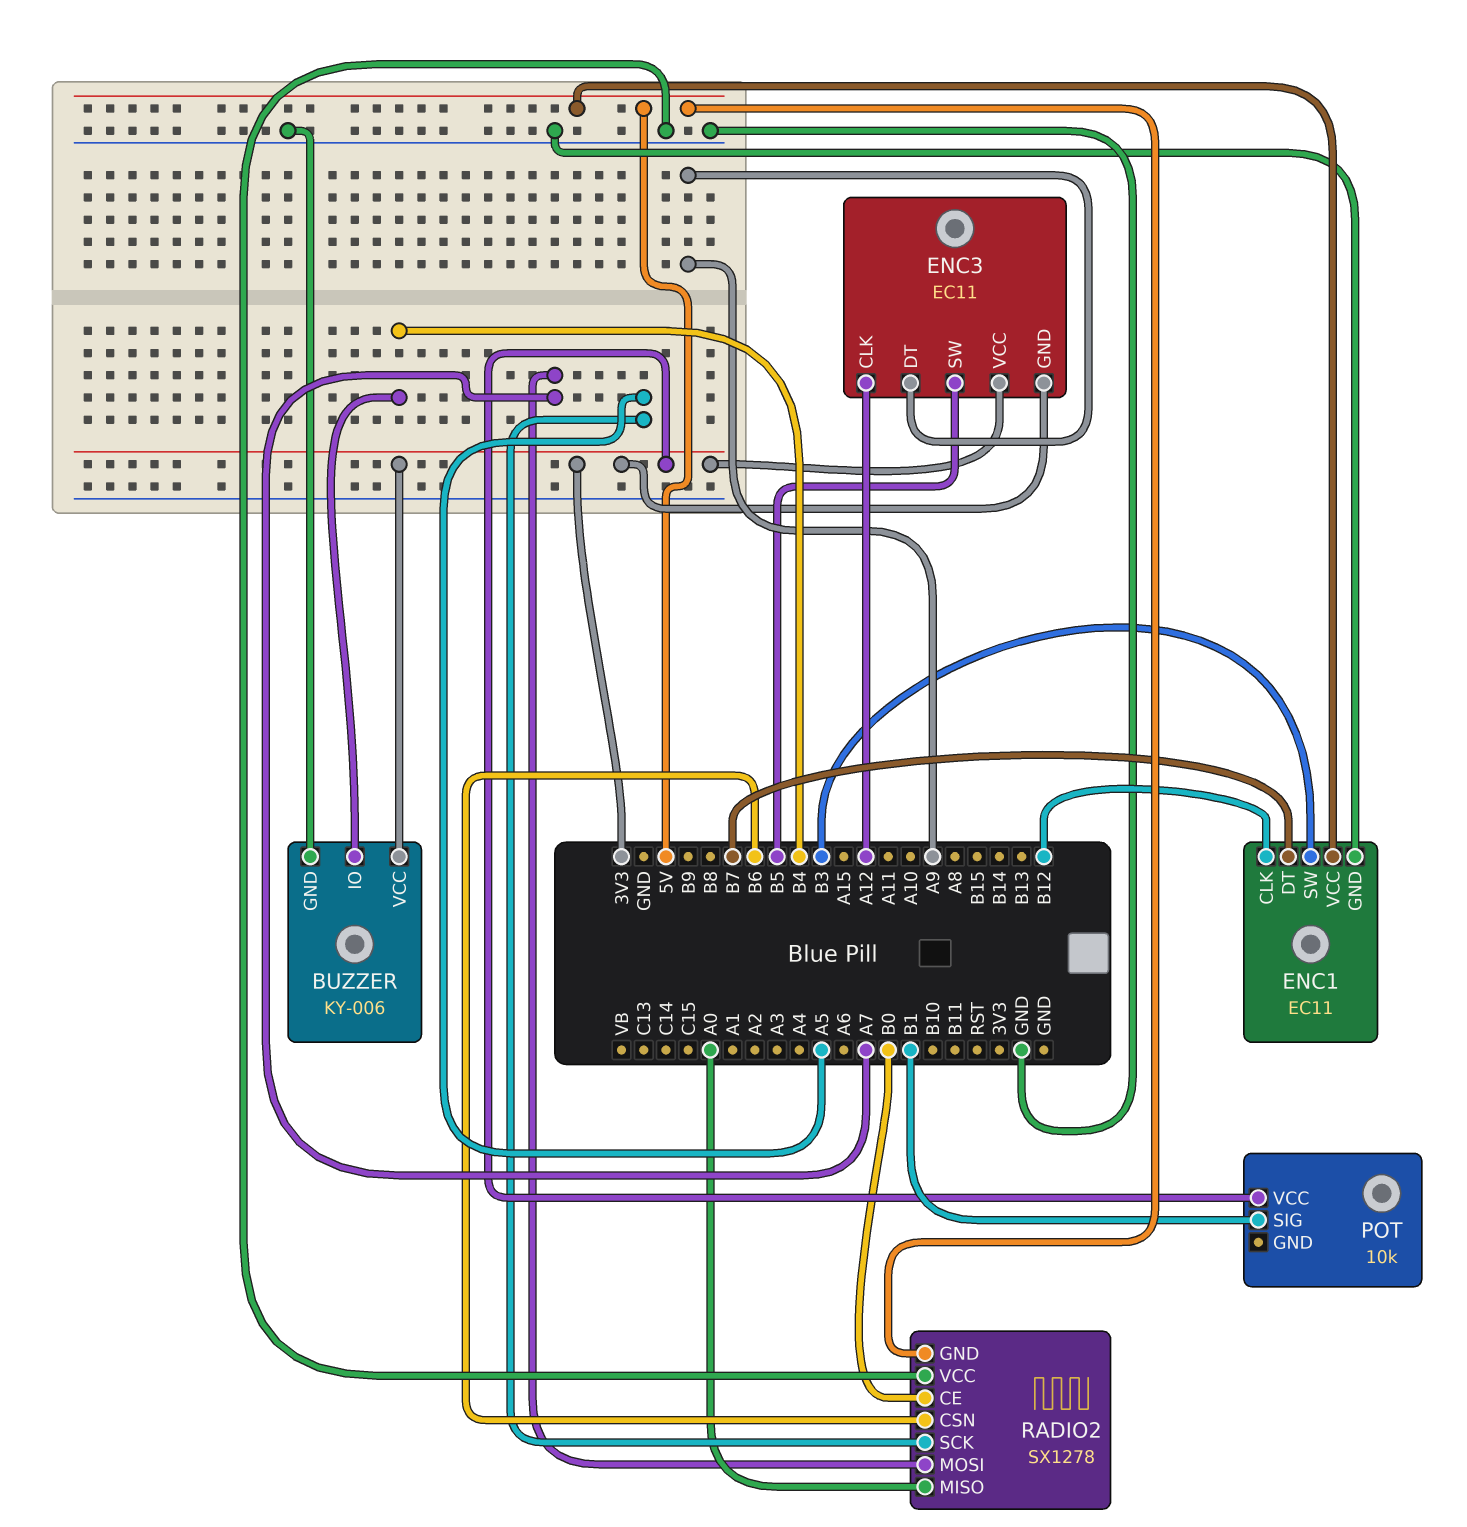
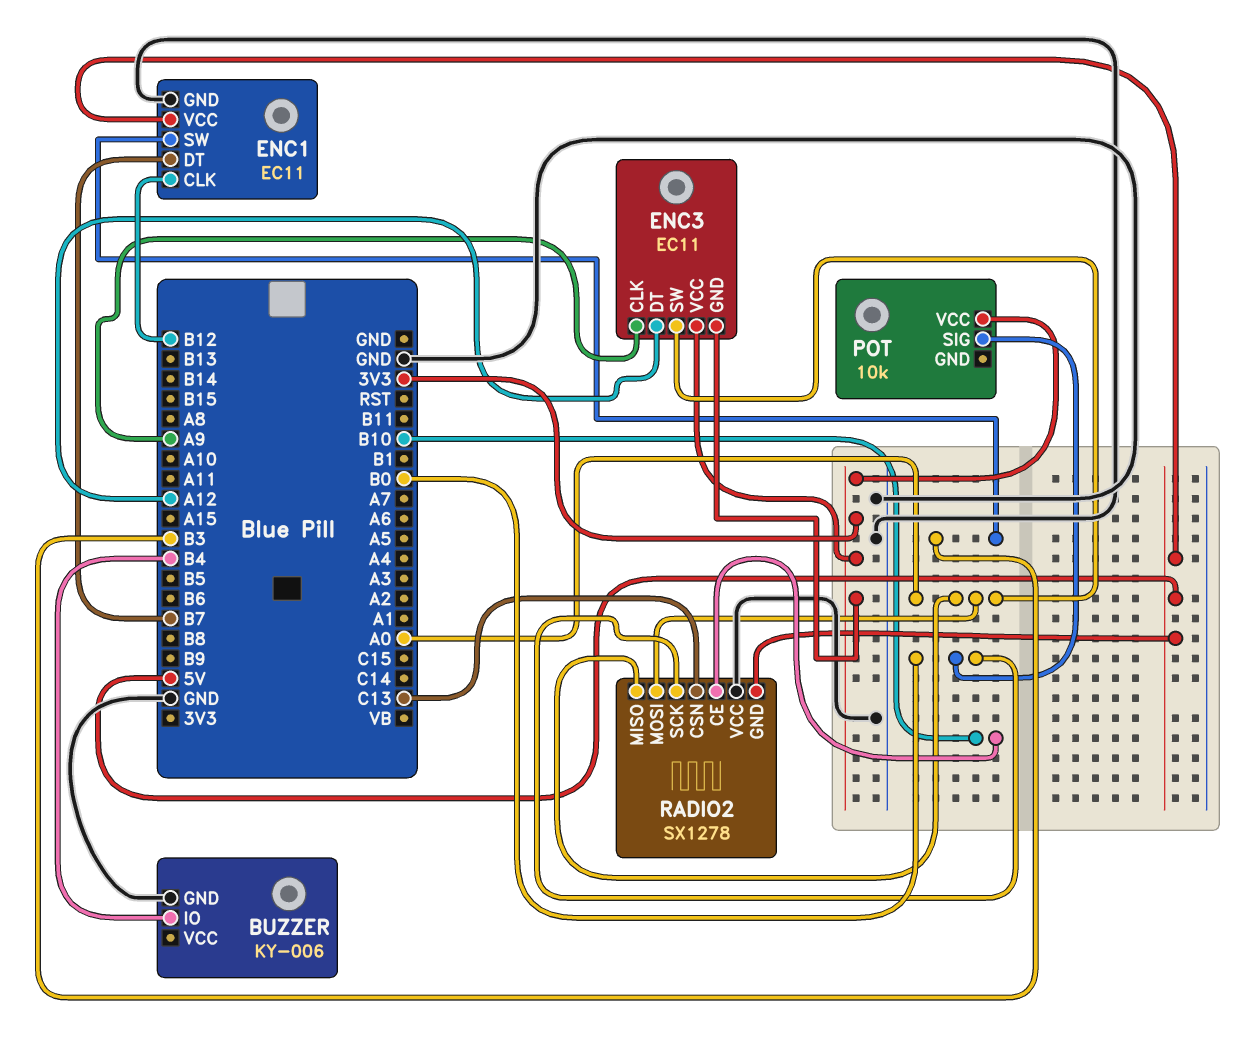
BUZZER pin VCC: 3V3 -> none
ENC3 pin CLK: A12 -> A9
ENC3 pin DT: A9 -> A12
ENC3 pin SW: B5 -> A0
POT pin SIG: B1 -> B0
RADIO2 pin CE: B0 -> B10
RADIO2 pin CSN: B6 -> C13
RADIO2 pin MOSI: A7 -> A0
RADIO2 pin SCK: A5 -> B0

